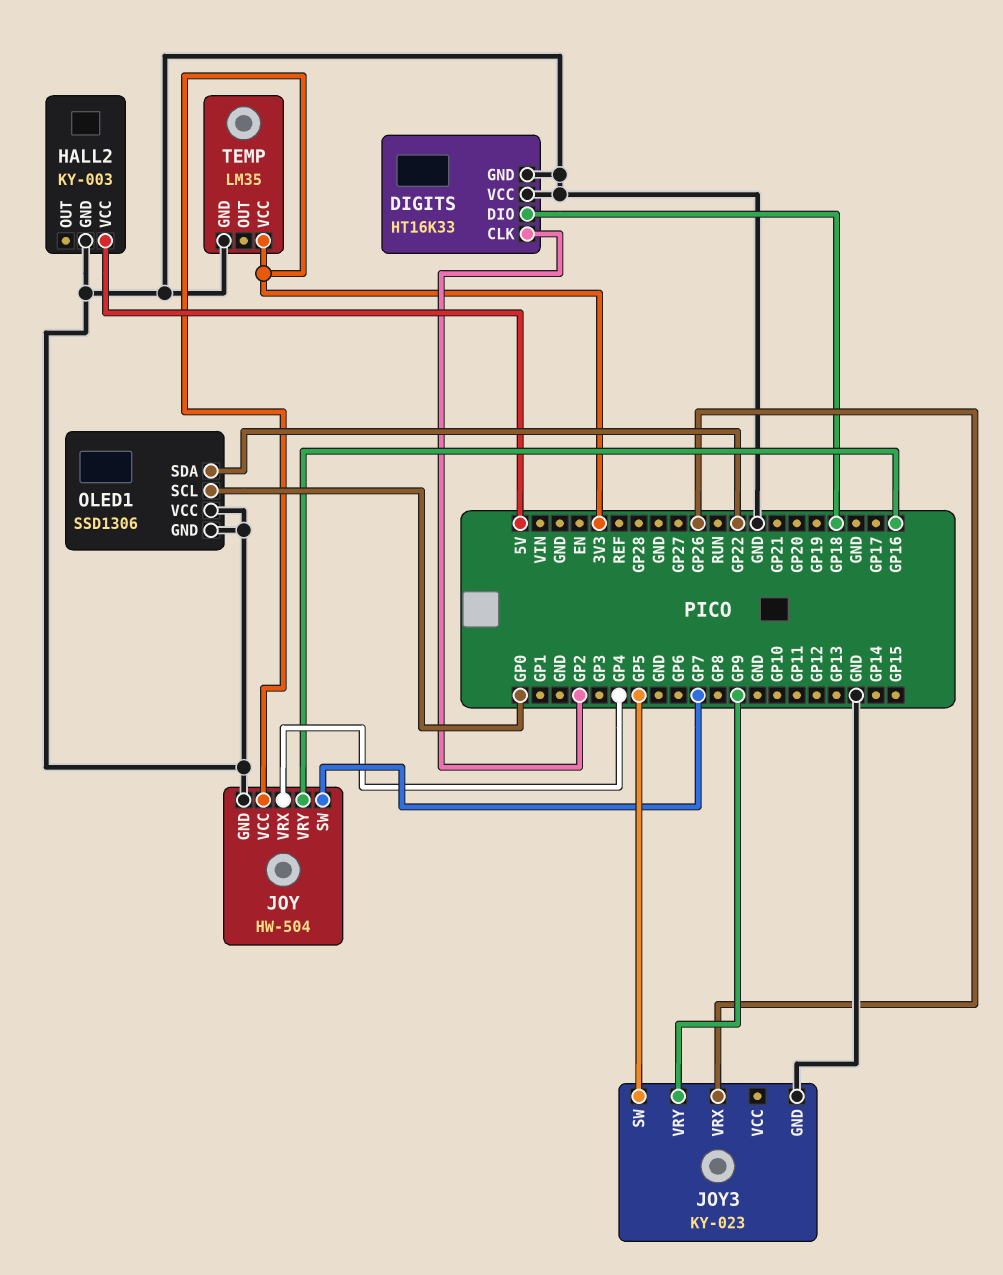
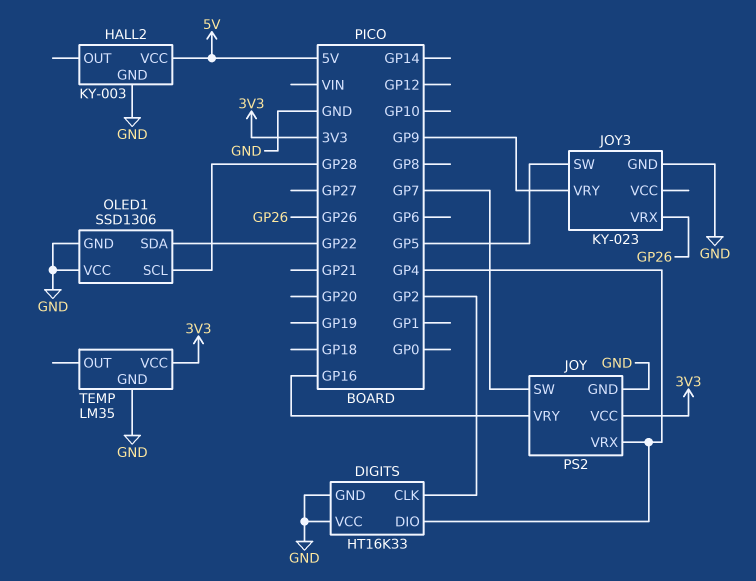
DIGITS pin DIO: GP18 -> GP4
JOY: HW-504 -> PS2
OLED1 pin SCL: GP0 -> GP28

